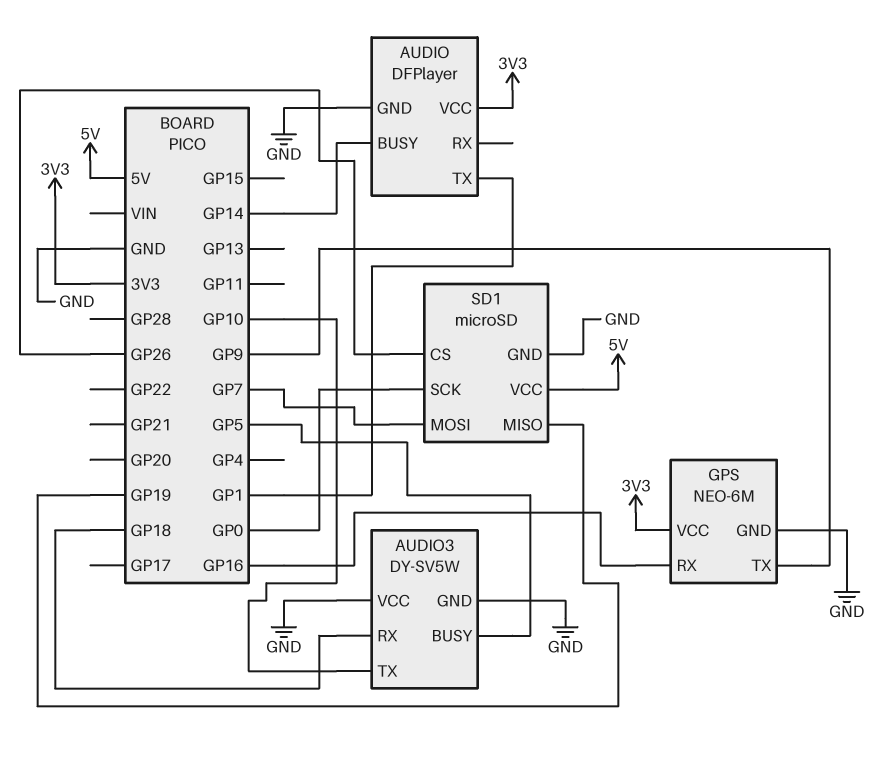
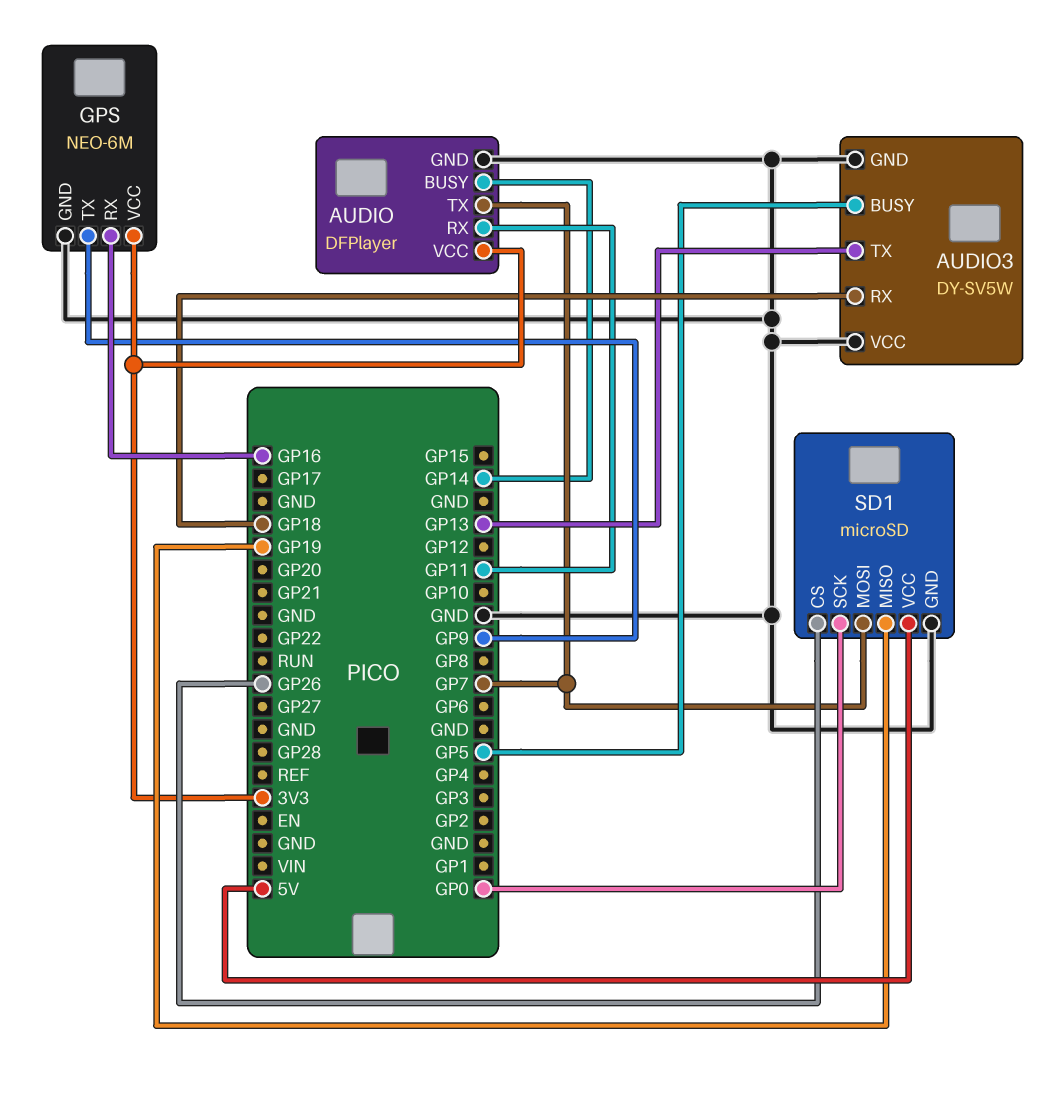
AUDIO pin RX: none -> GP11
AUDIO pin TX: GP1 -> GP7
AUDIO3 pin TX: GP10 -> GP13

